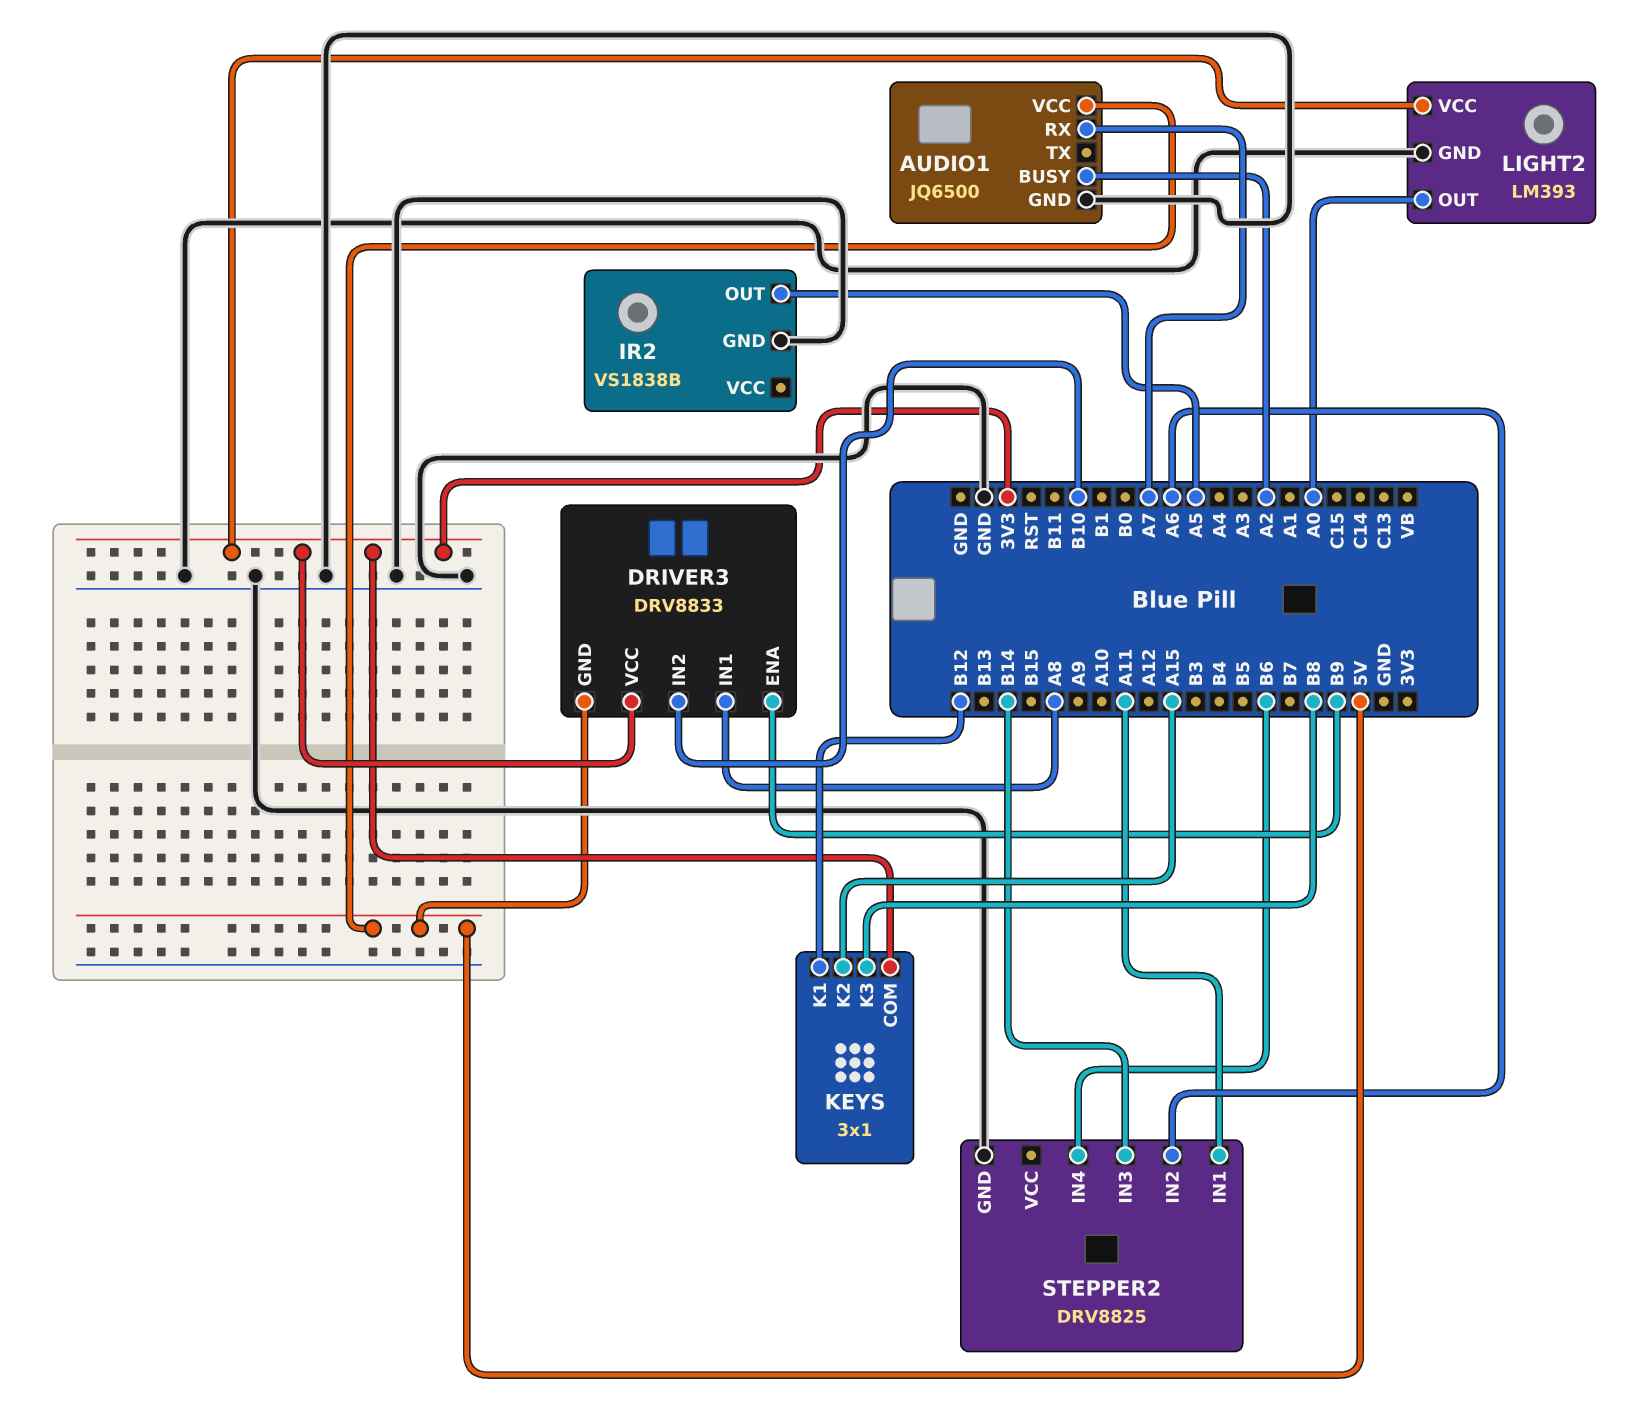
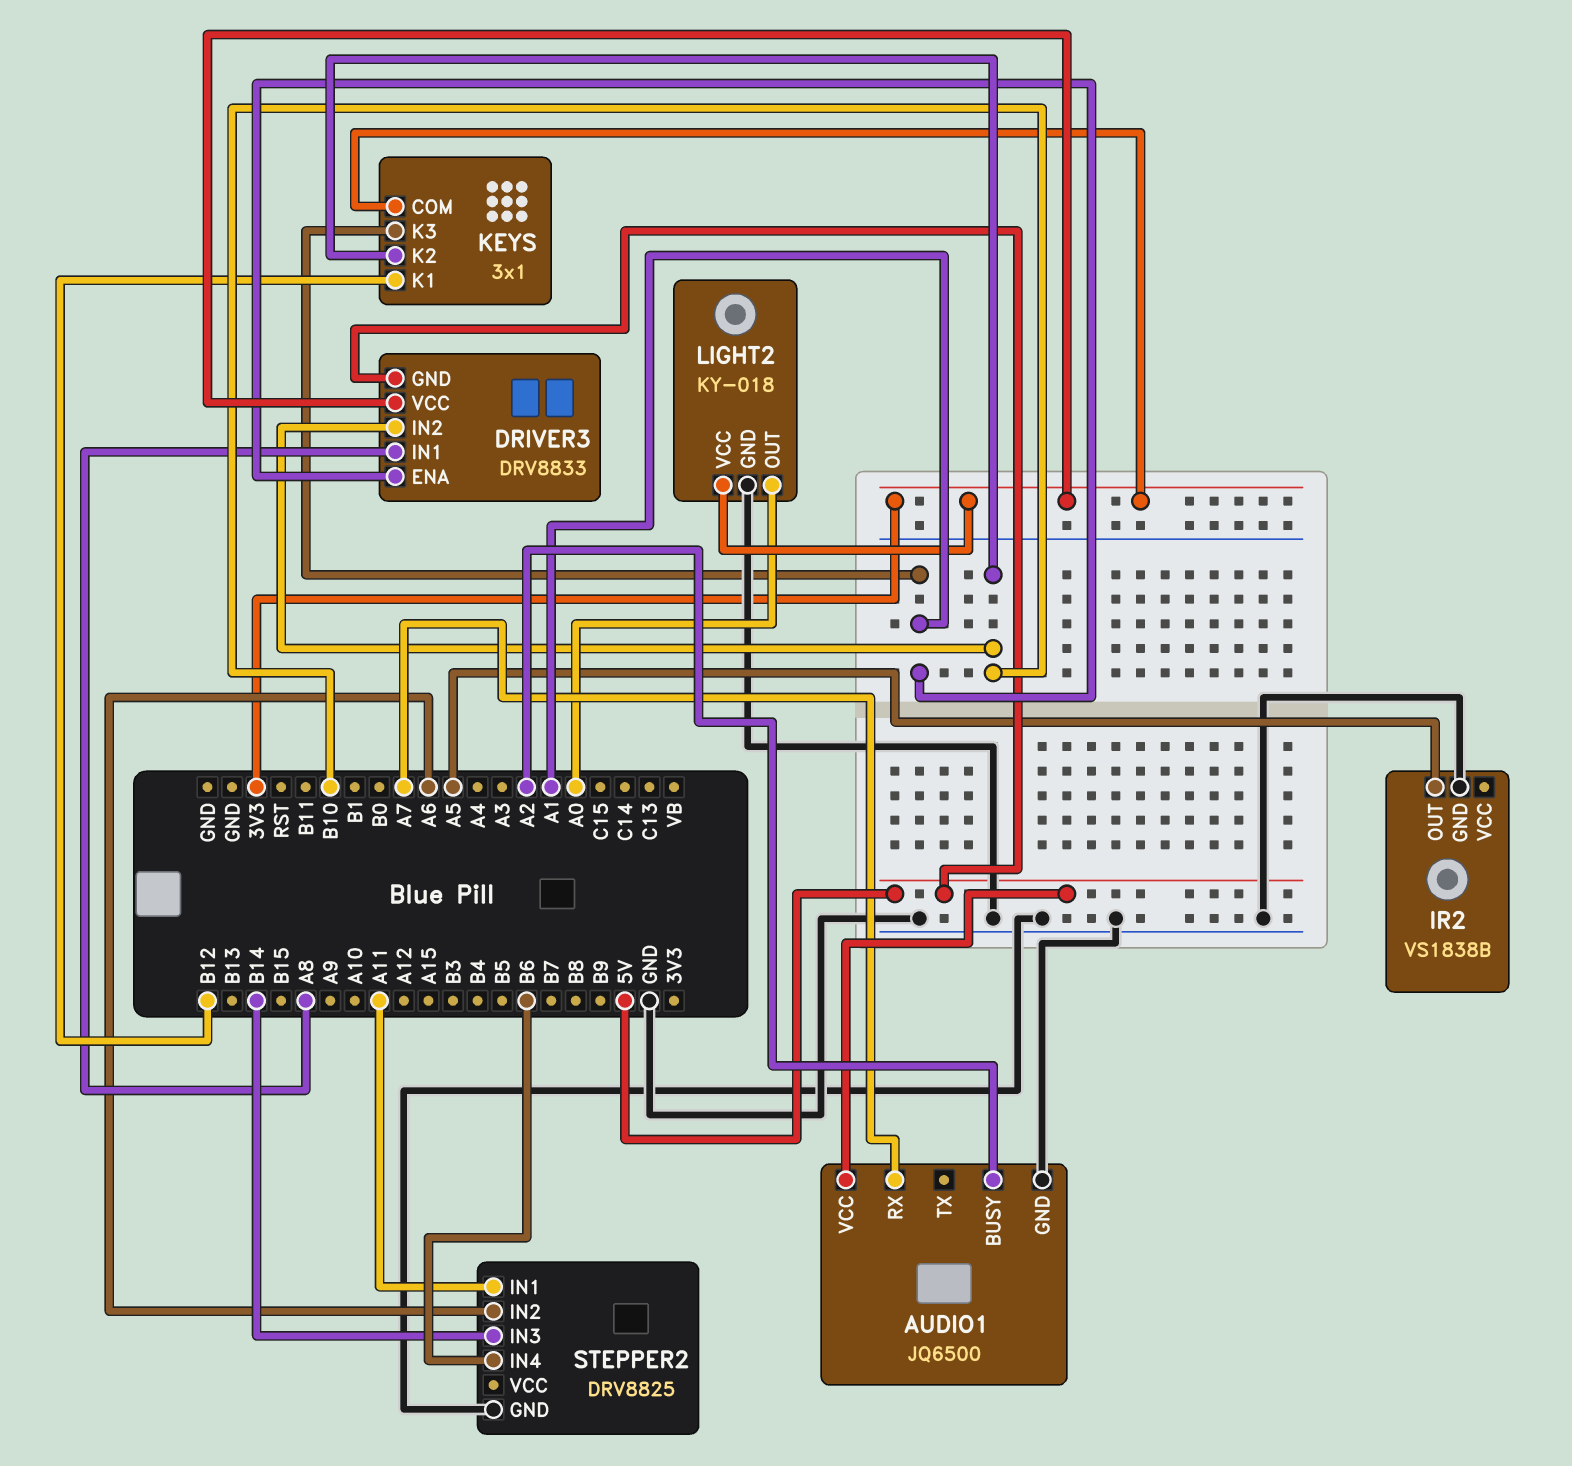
DRIVER3 pin ENA: B9 -> A1
KEYS pin K2: A15 -> B10
KEYS pin K3: B8 -> A1
LIGHT2: LM393 -> KY-018

